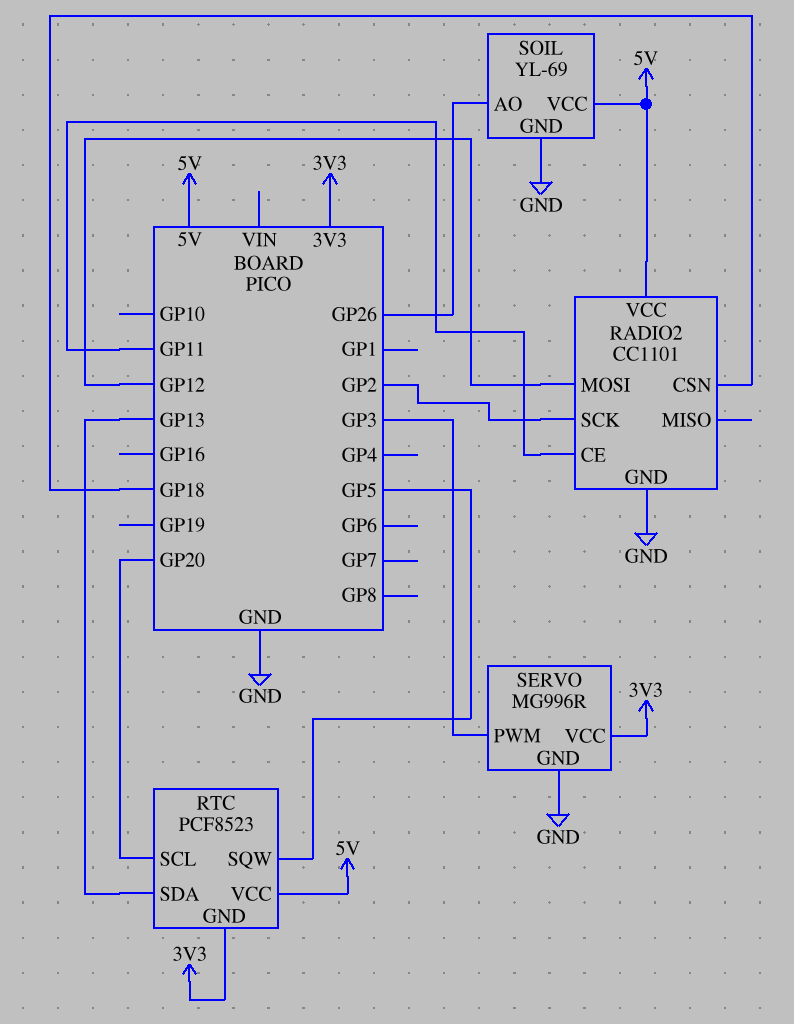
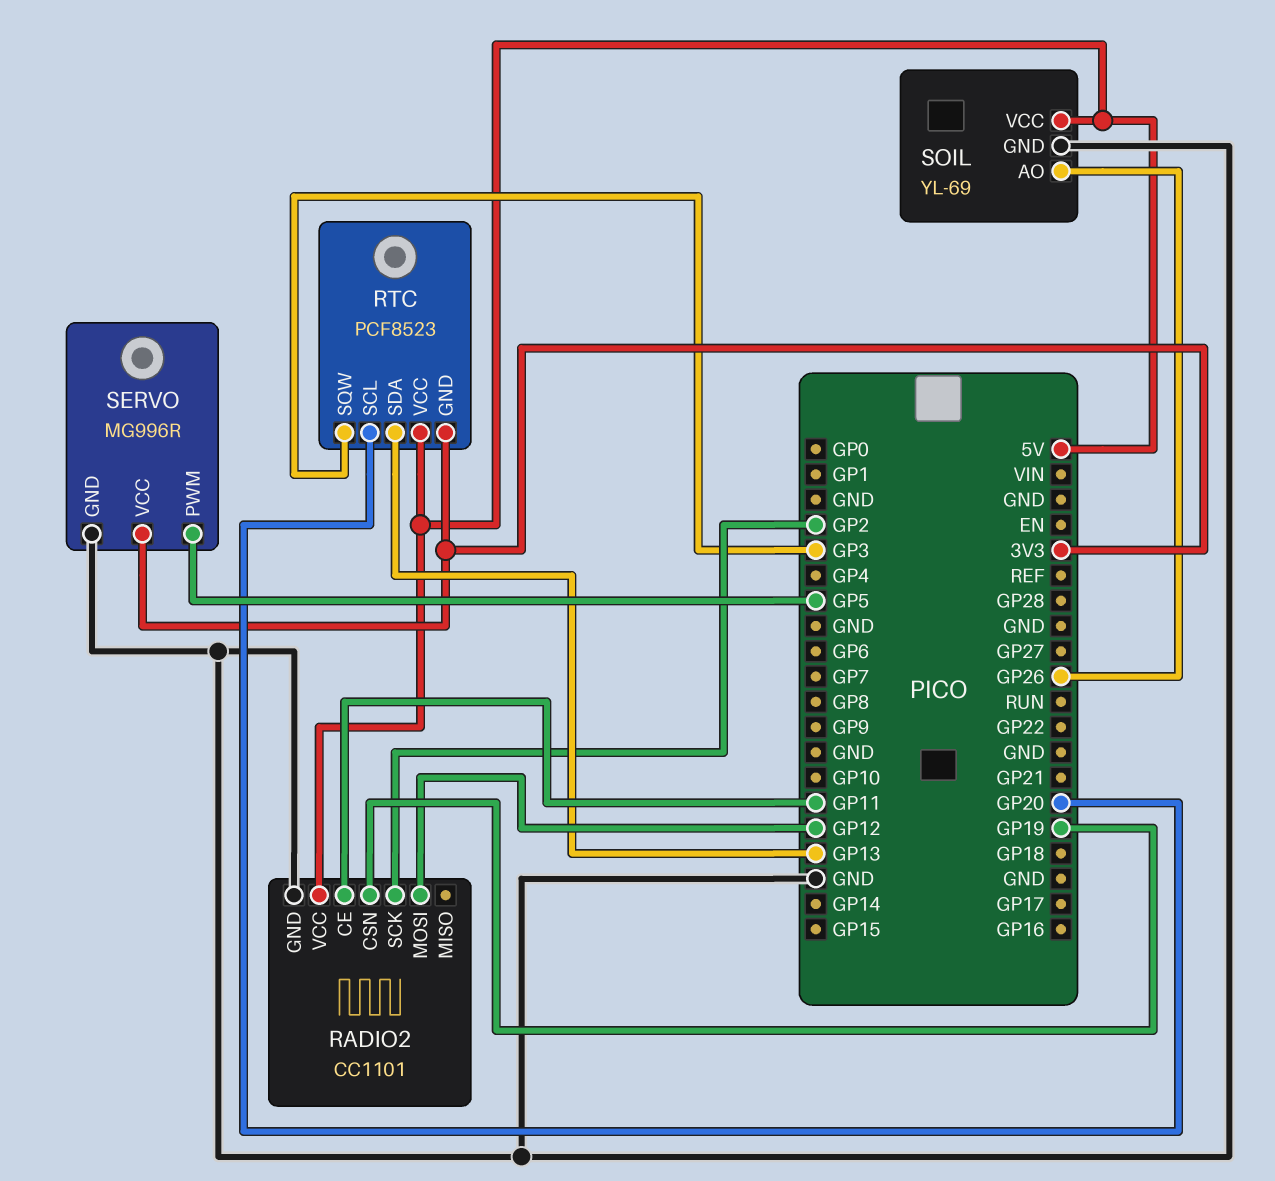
RADIO2 pin CSN: GP18 -> GP19
RTC pin SQW: GP5 -> GP3
SERVO pin PWM: GP3 -> GP5

